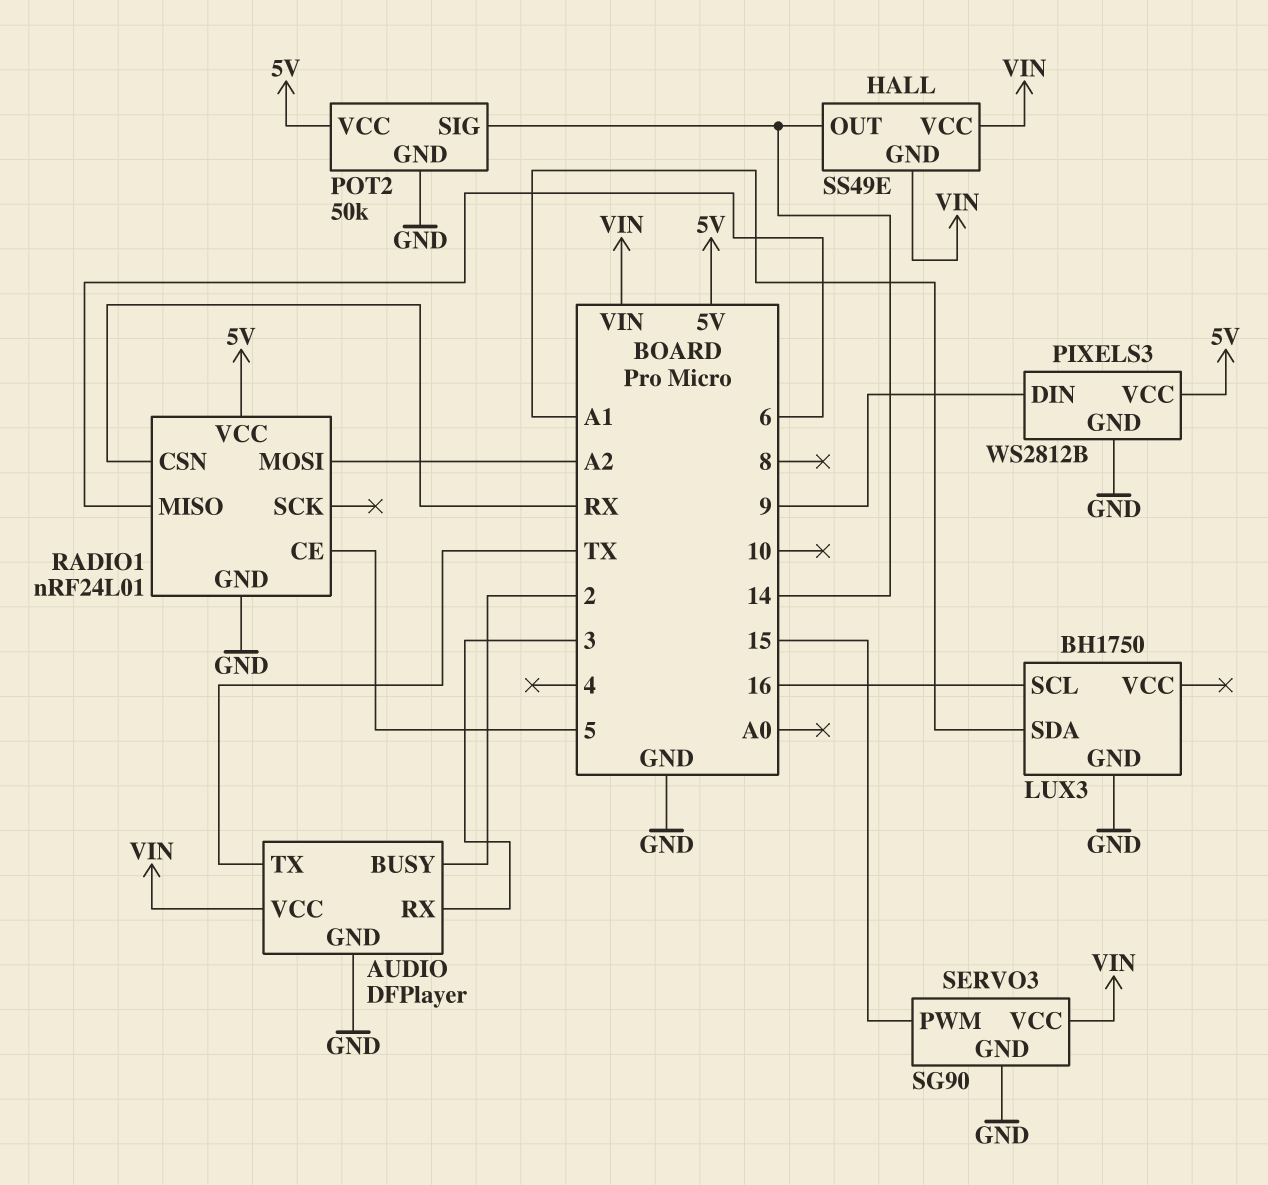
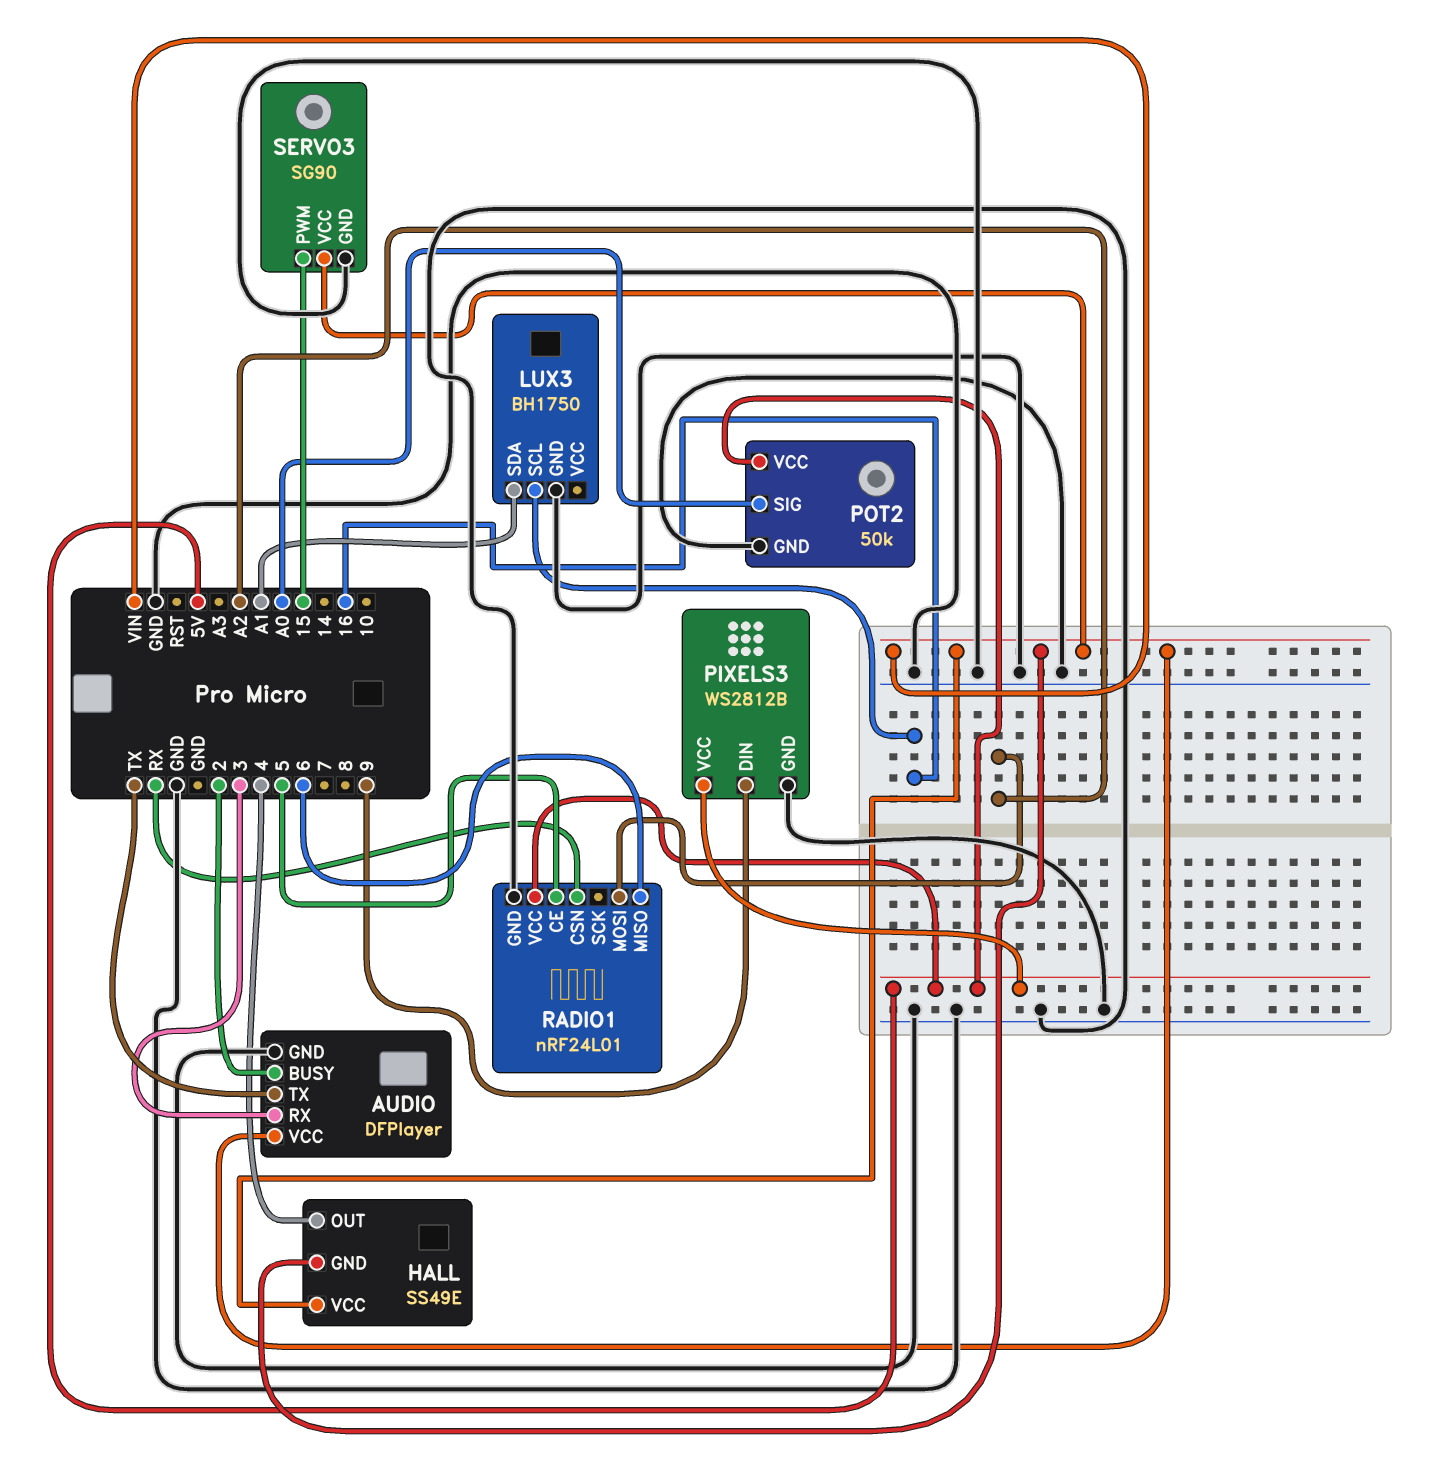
HALL pin OUT: 14 -> 4
POT2 pin SIG: 14 -> A0

